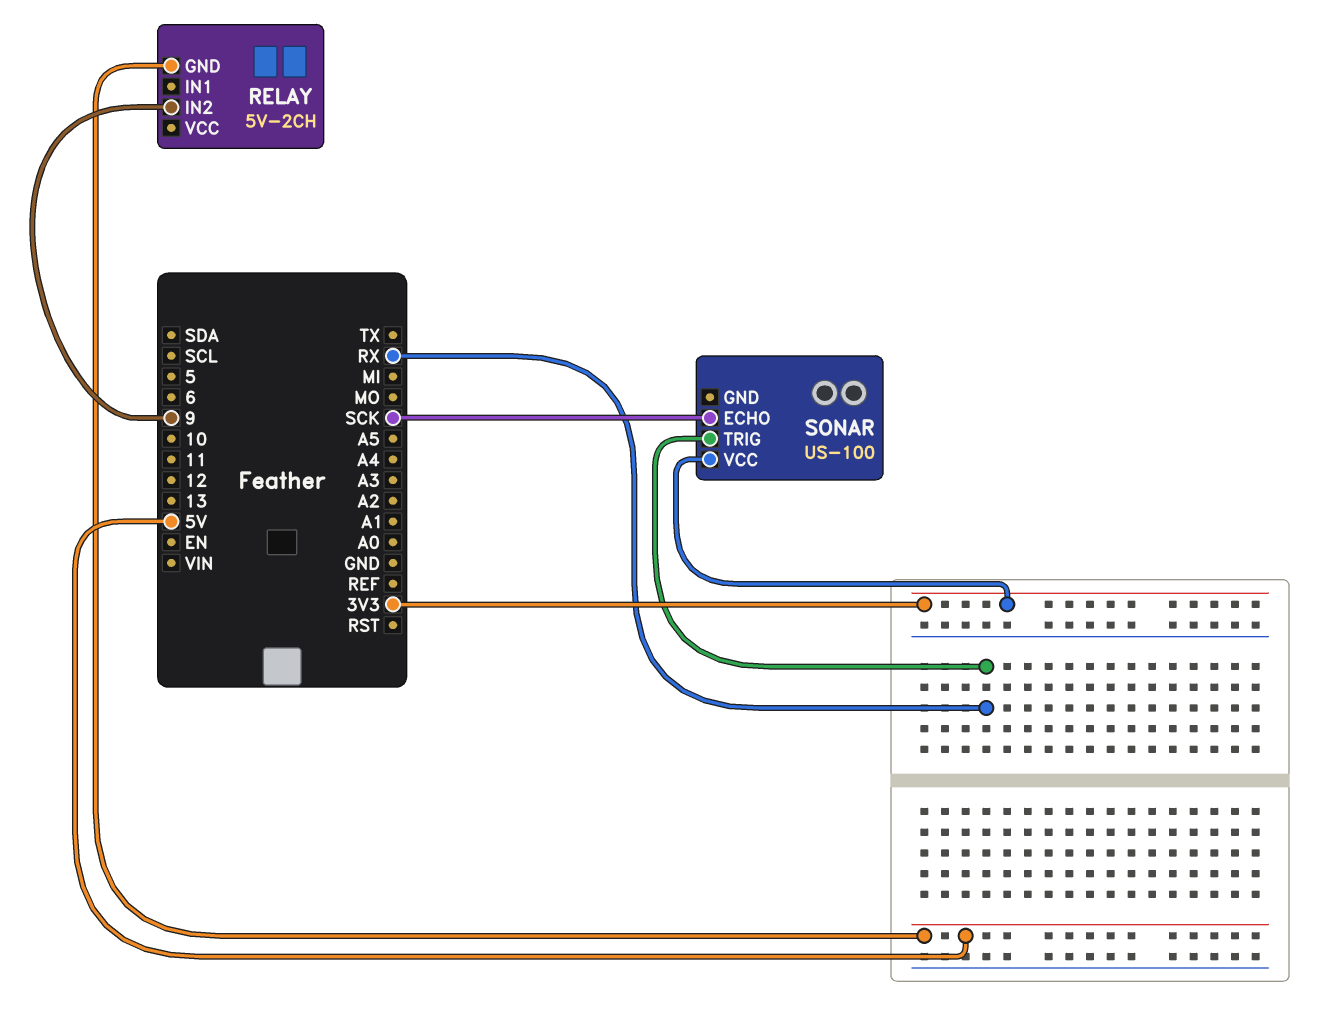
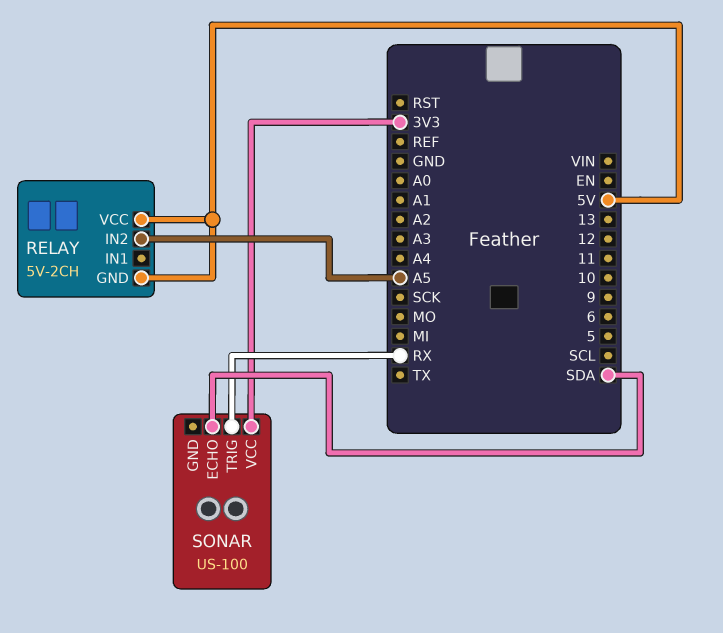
RELAY pin IN2: 9 -> A5
RELAY pin VCC: none -> 5V
SONAR pin ECHO: SCK -> SDA

